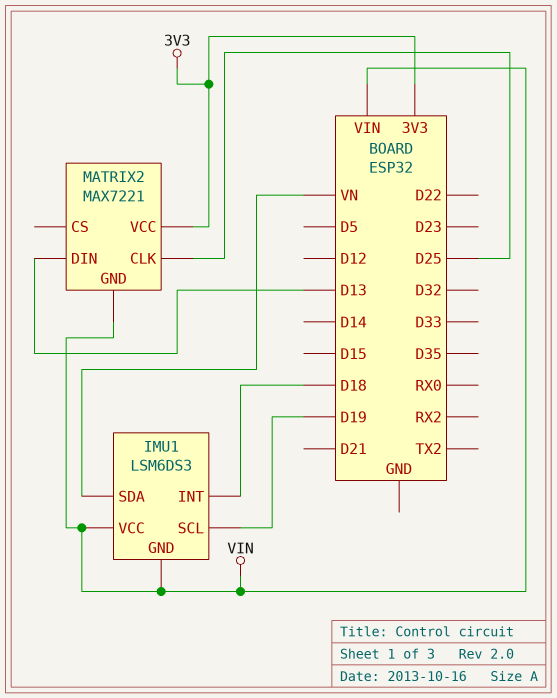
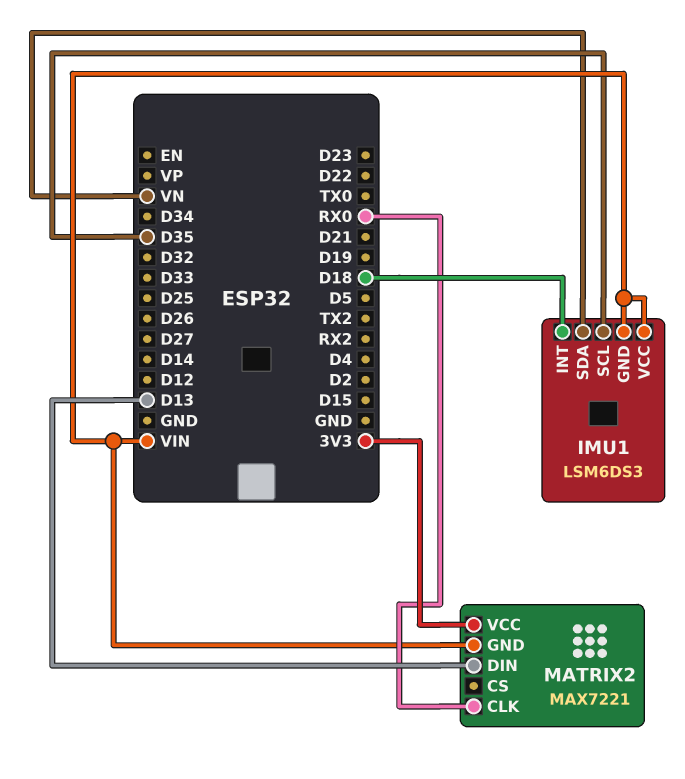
IMU1 pin SCL: D19 -> D35
MATRIX2 pin CLK: D25 -> RX0

